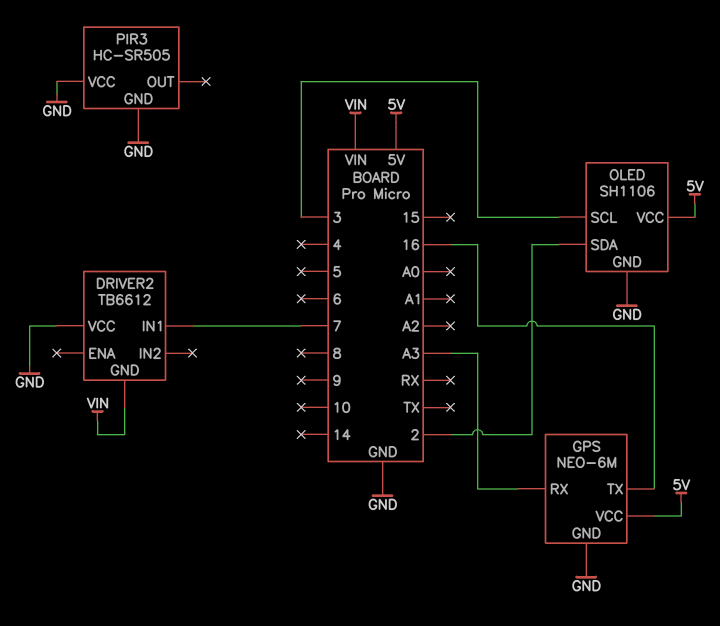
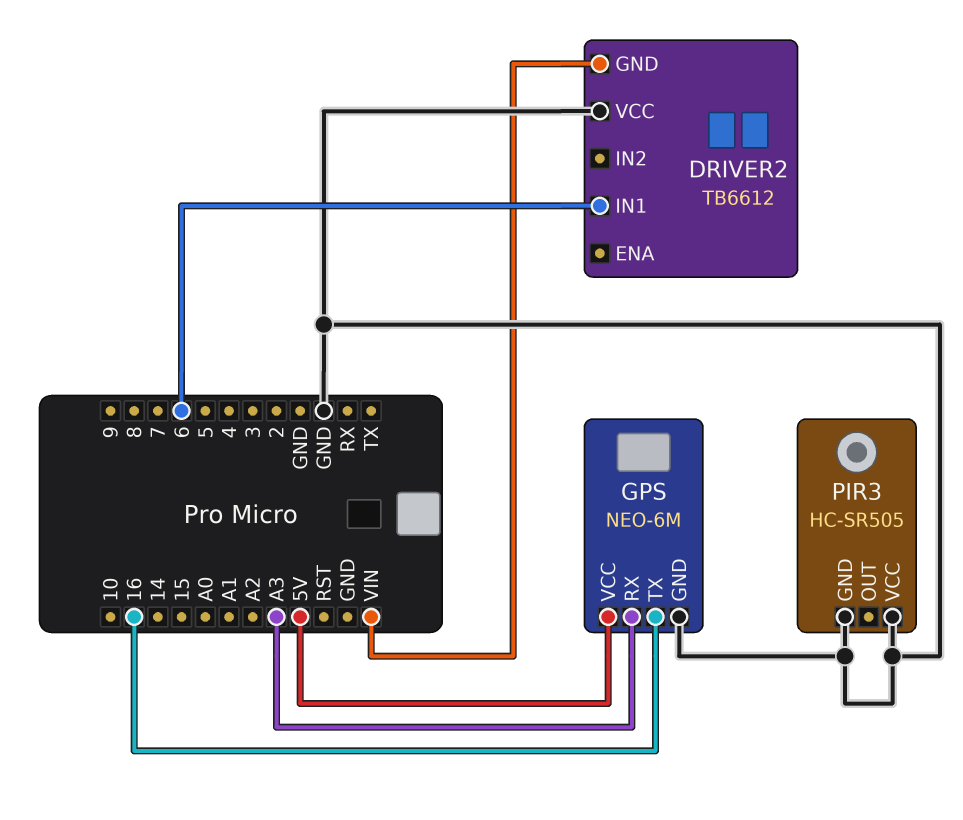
DRIVER2 pin IN1: 7 -> 6
OLED: SH1106 -> none
OLED pin GND: GND -> none
OLED pin SCL: 3 -> none
OLED pin SDA: 2 -> none
OLED pin VCC: 5V -> none

